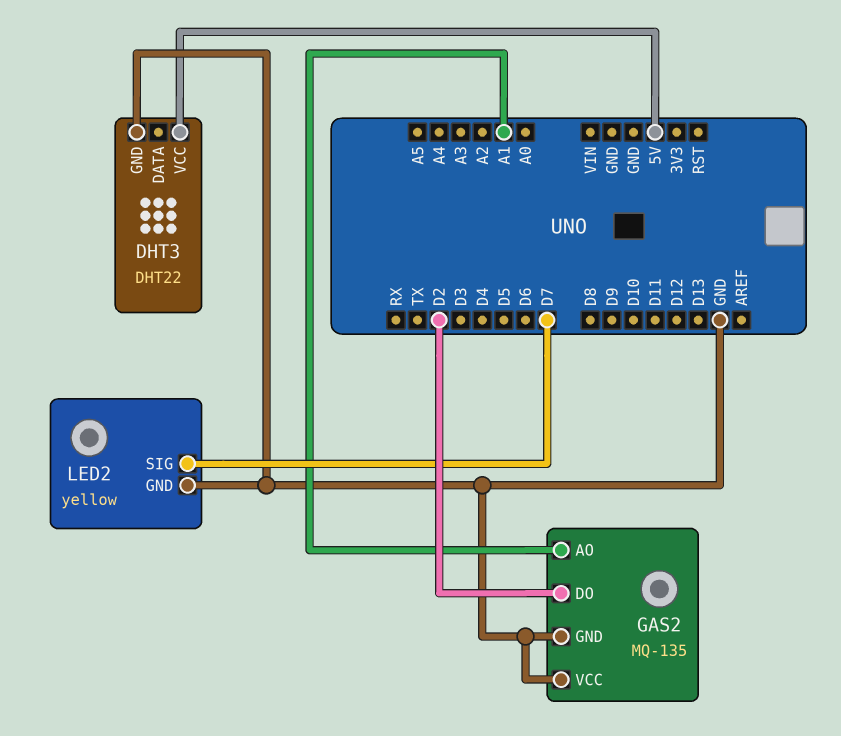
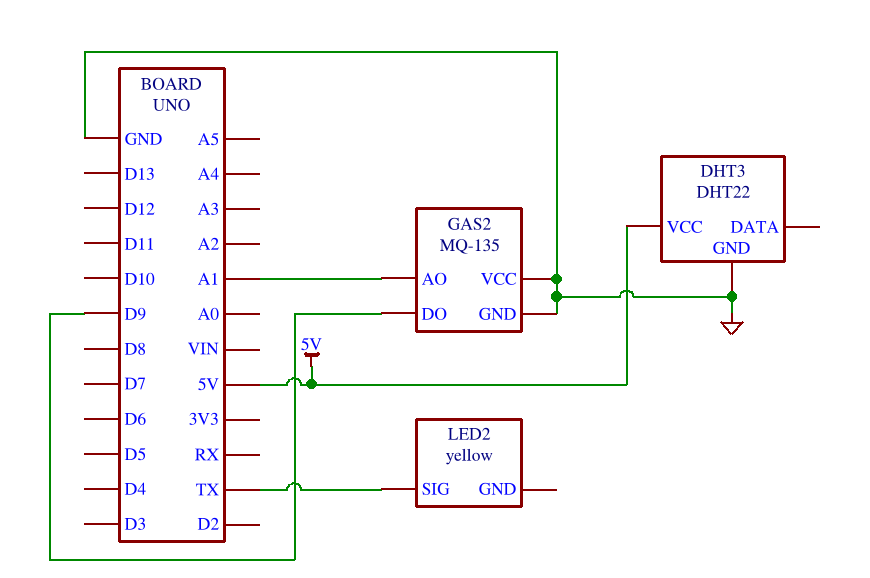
GAS2 pin DO: D2 -> D9
LED2 pin GND: GND -> none
LED2 pin SIG: D7 -> TX

